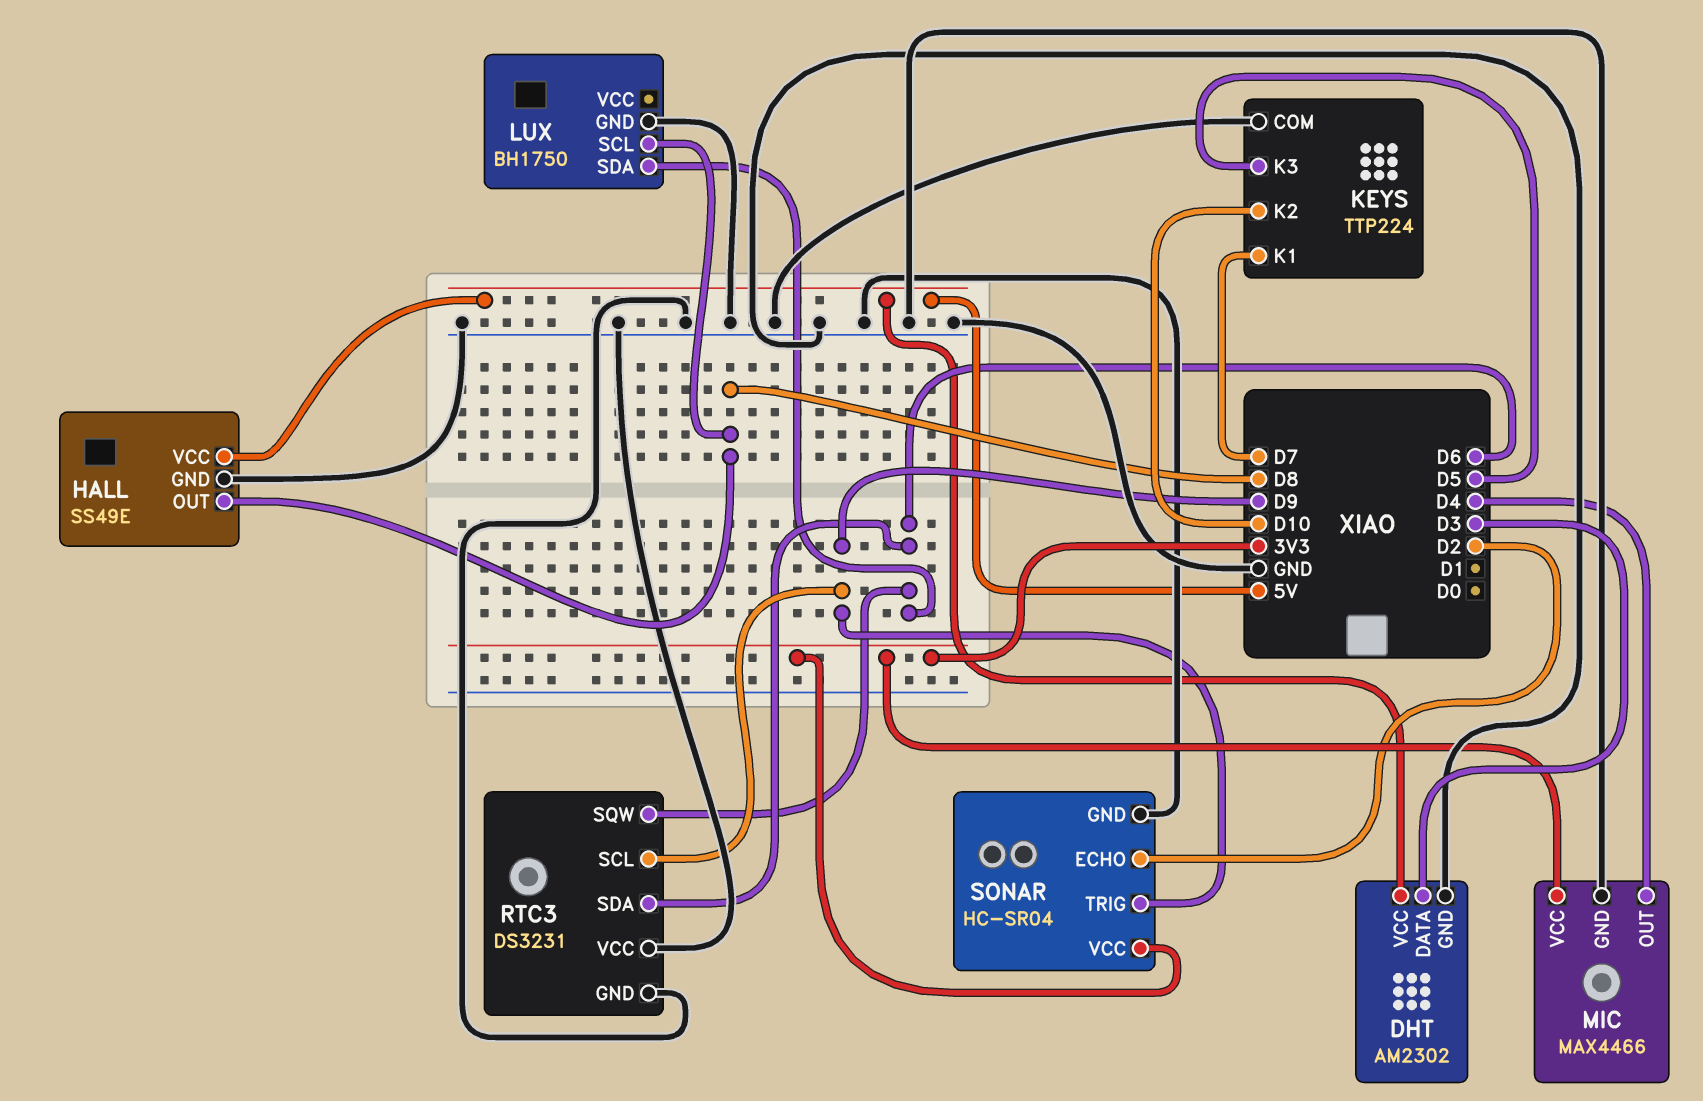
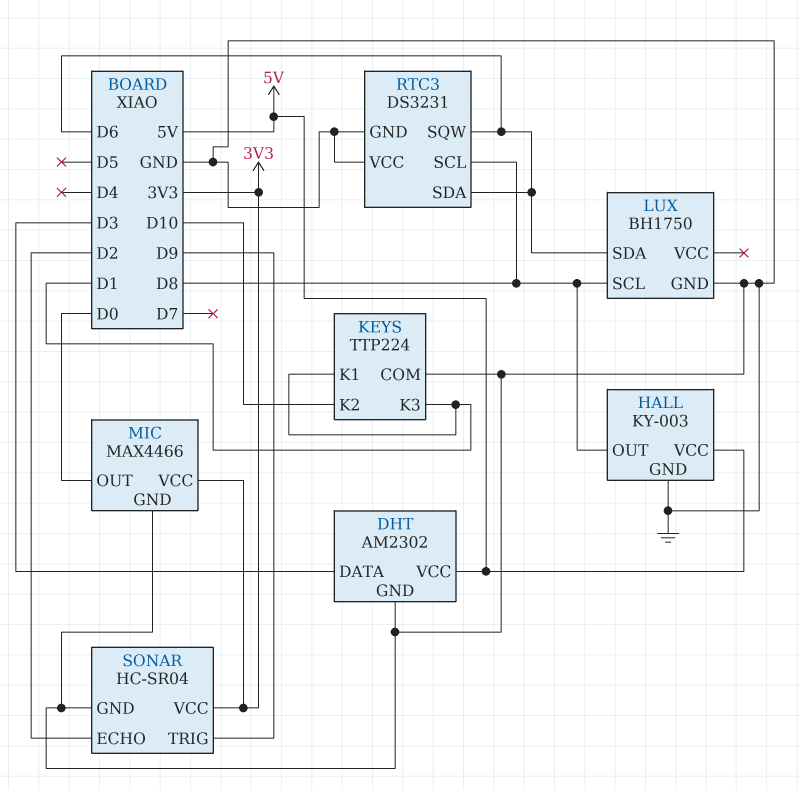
HALL: SS49E -> KY-003
KEYS pin K1: D7 -> D1
KEYS pin K3: D5 -> D1
MIC pin OUT: D4 -> D0
RTC3 pin SCL: D9 -> D8

